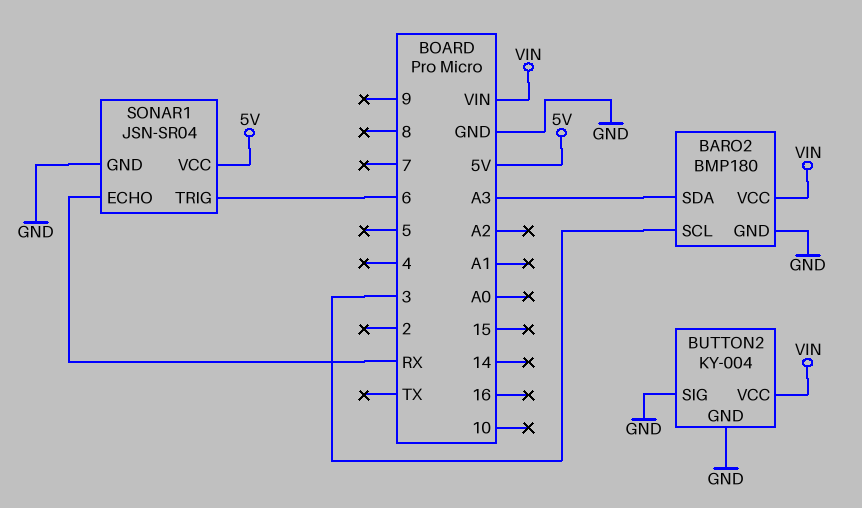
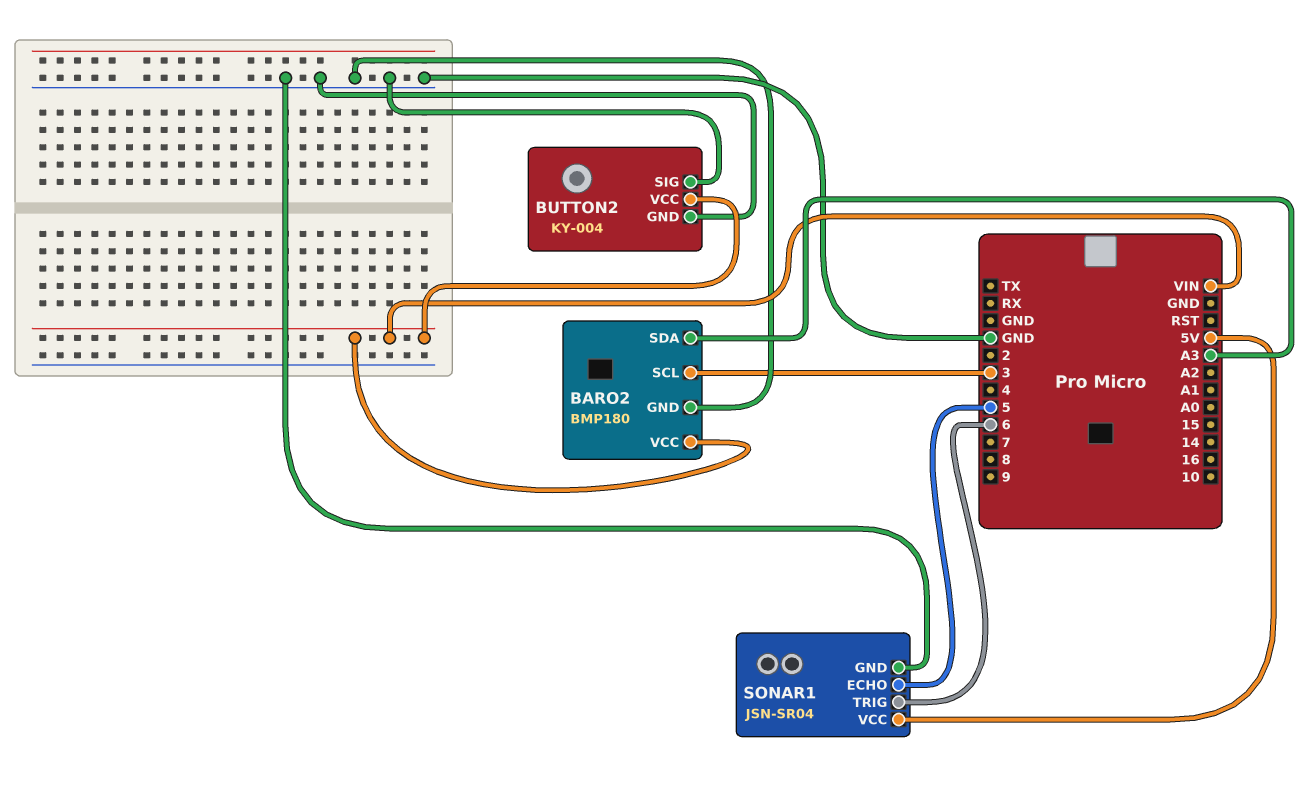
SONAR1 pin ECHO: RX -> 5

